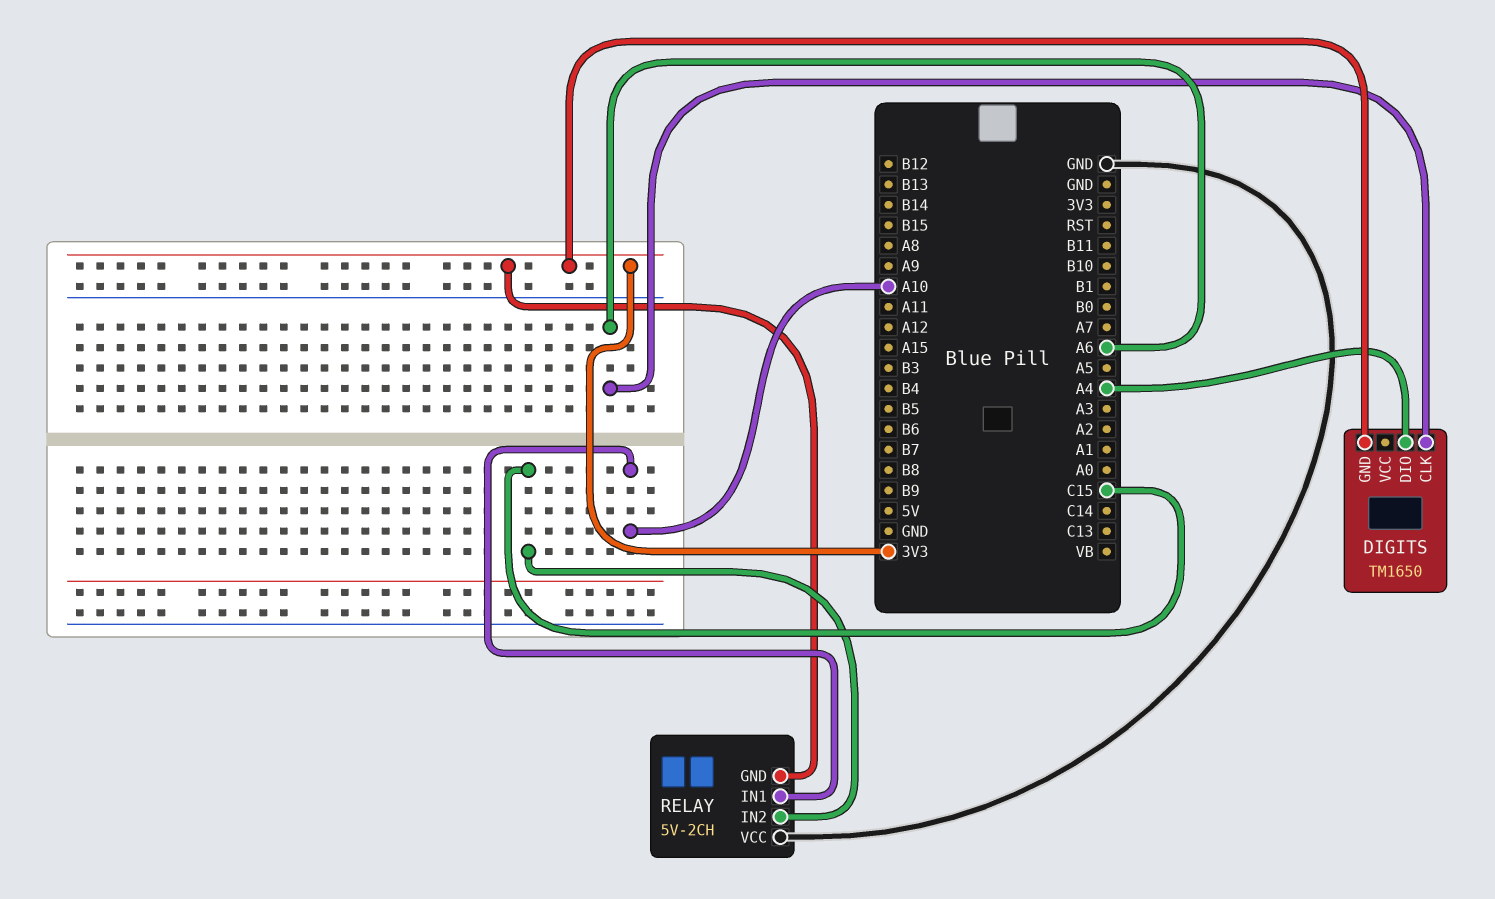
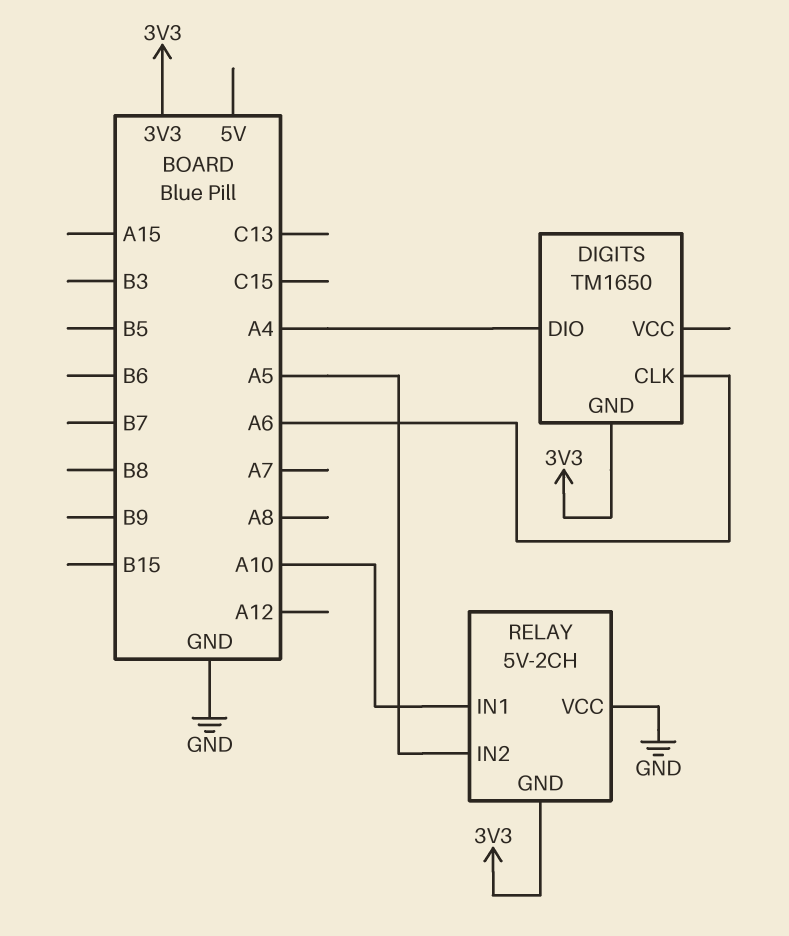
RELAY pin IN2: C15 -> A5

